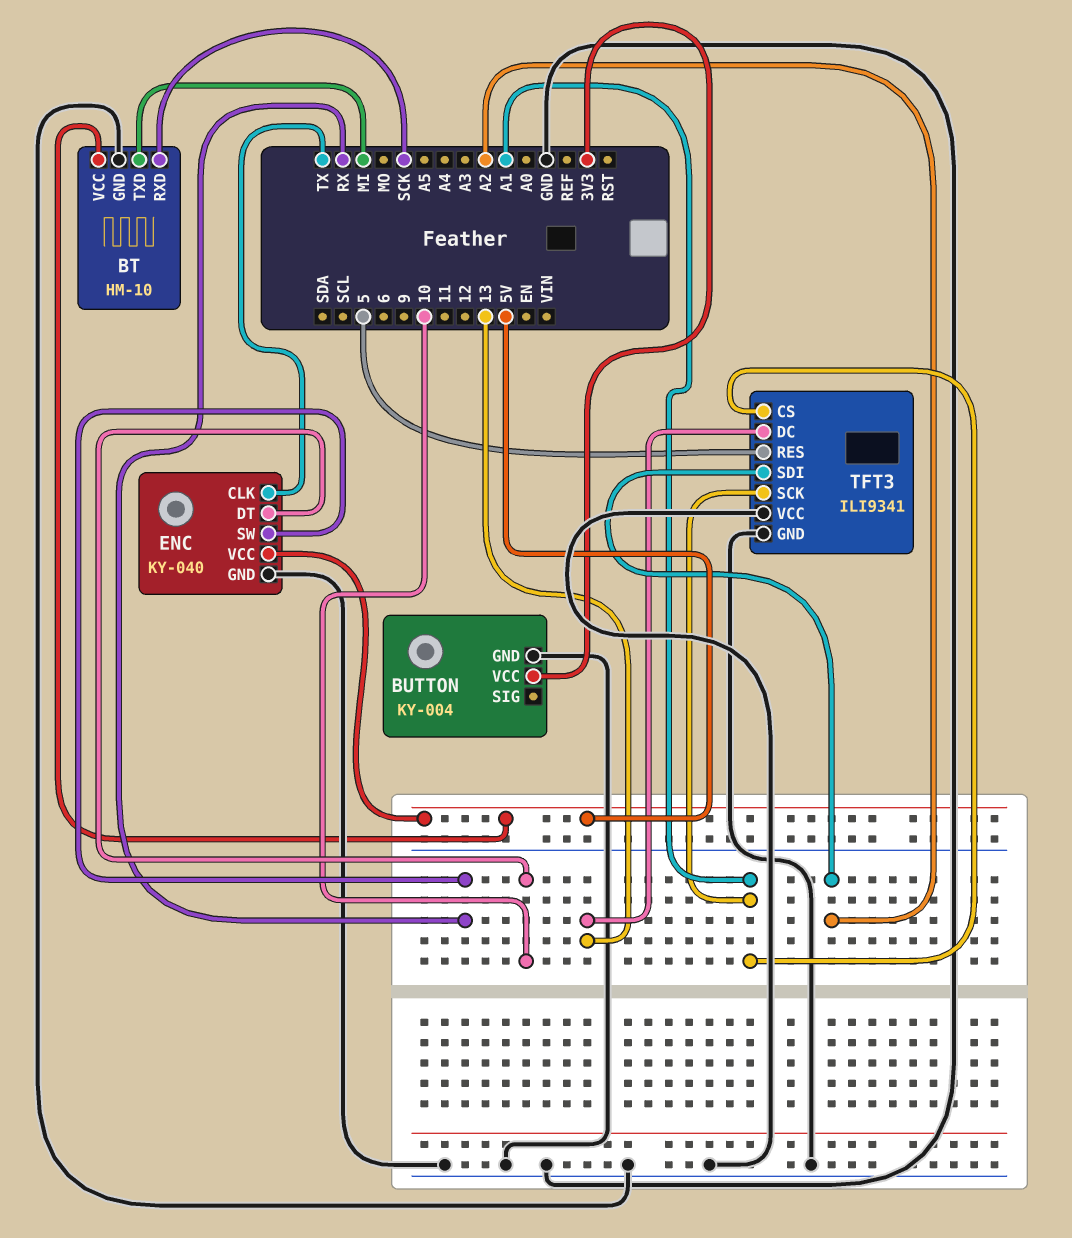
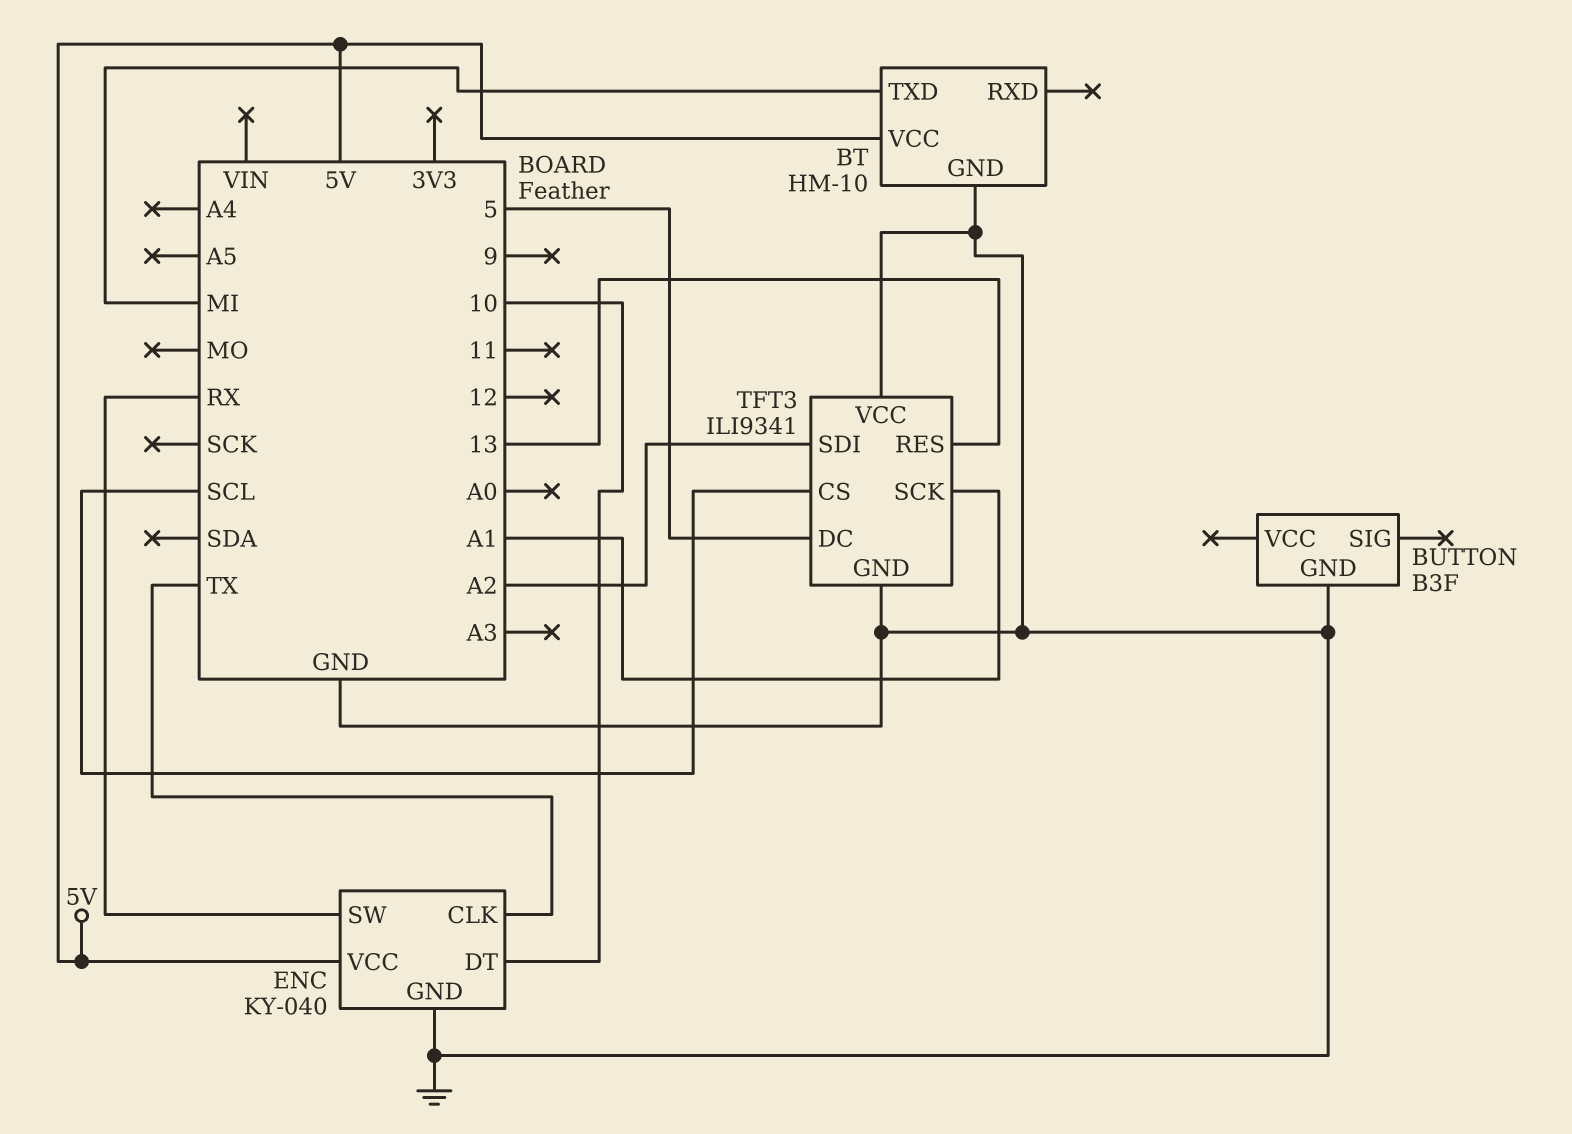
BT pin RXD: SCK -> none
BUTTON: KY-004 -> B3F
BUTTON pin VCC: 3V3 -> none
TFT3 pin CS: A1 -> SCL
TFT3 pin DC: 13 -> 5
TFT3 pin RES: 5 -> 13

